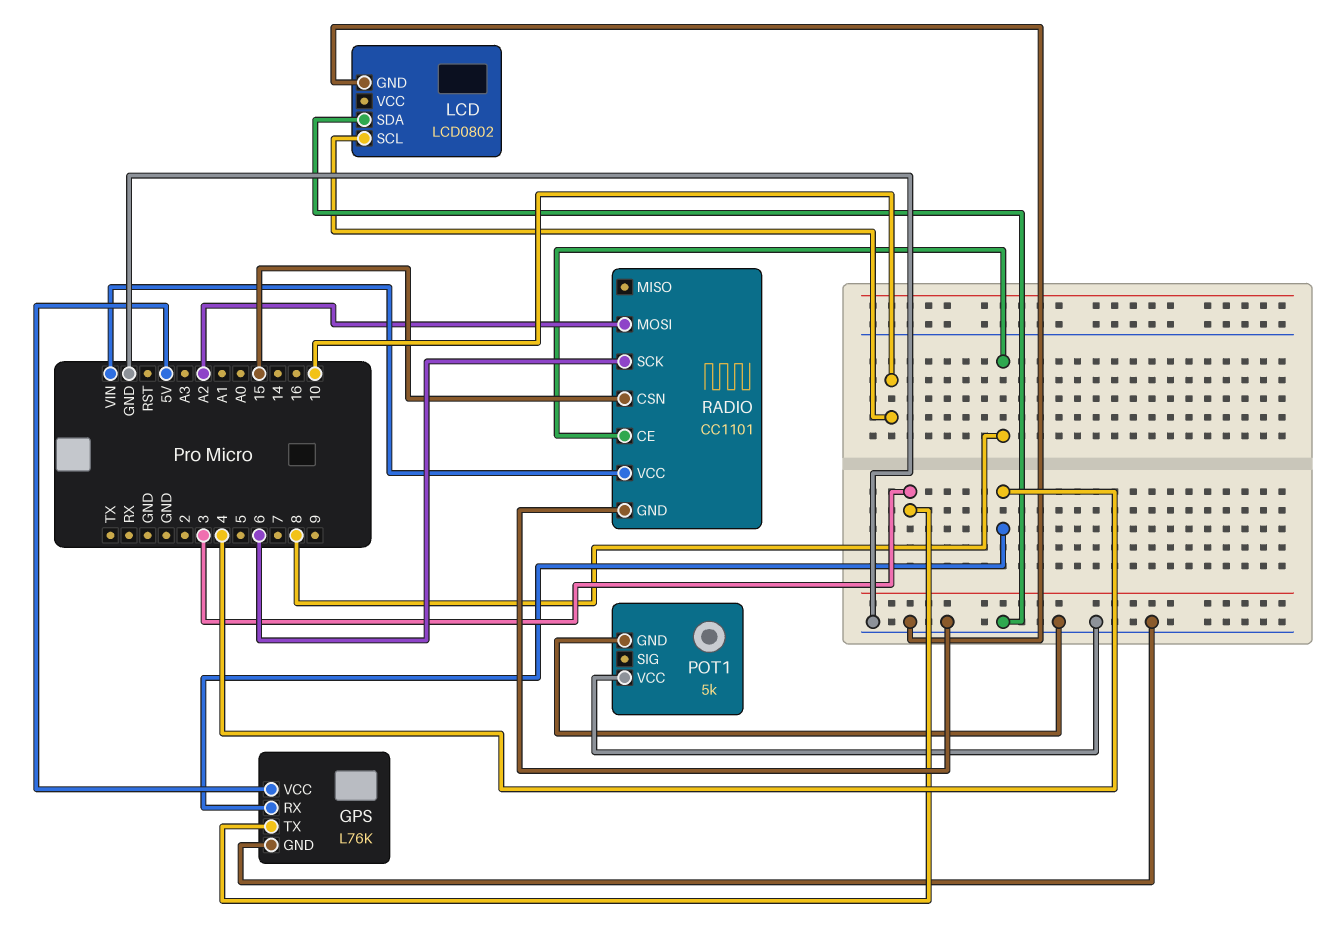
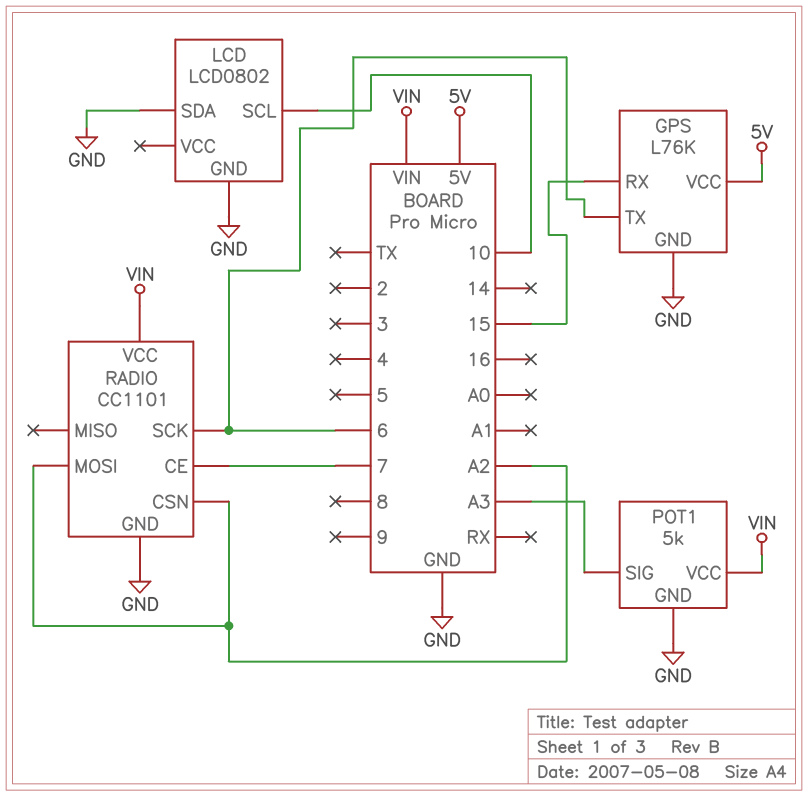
GPS pin RX: 4 -> 15
GPS pin TX: 3 -> 6
POT1 pin SIG: none -> A3
POT1 pin VCC: GND -> VIN
RADIO pin CE: 8 -> 7
RADIO pin CSN: 15 -> A2

